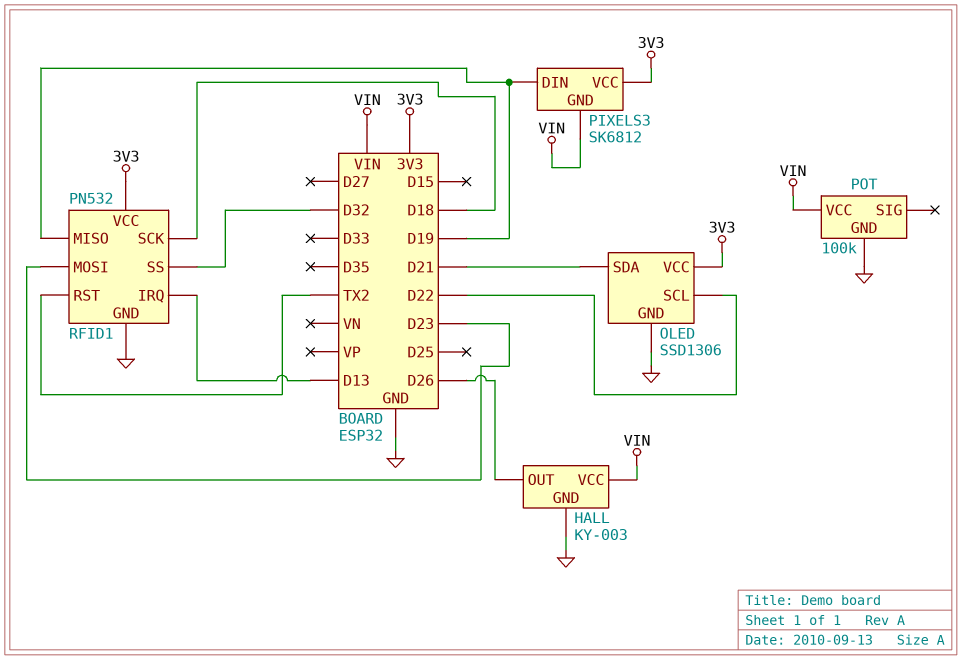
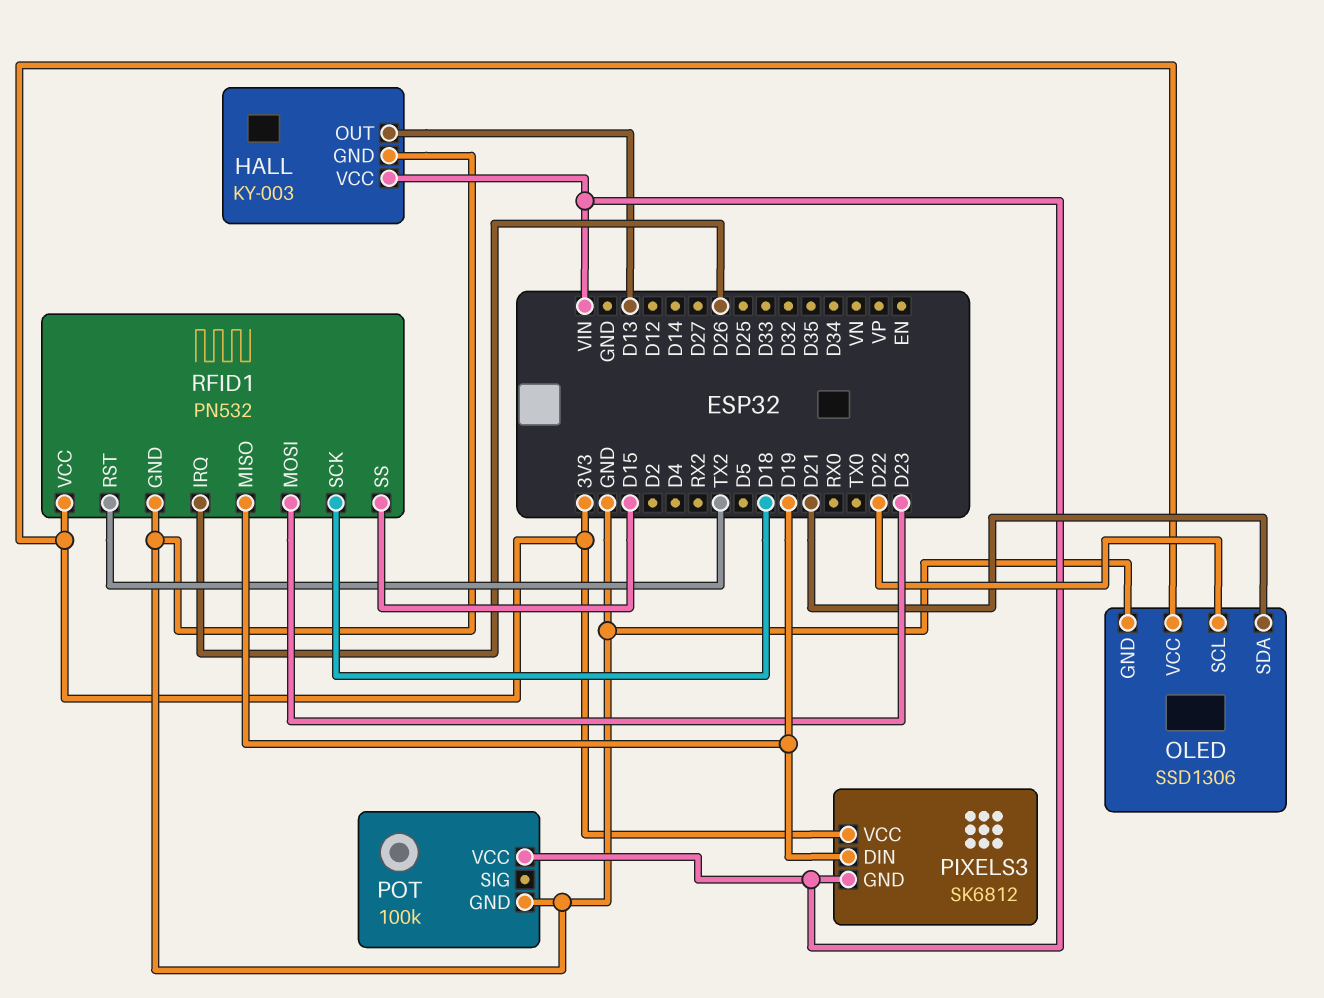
HALL pin OUT: D26 -> D13
RFID1 pin IRQ: D13 -> D26
RFID1 pin SS: D32 -> D15

